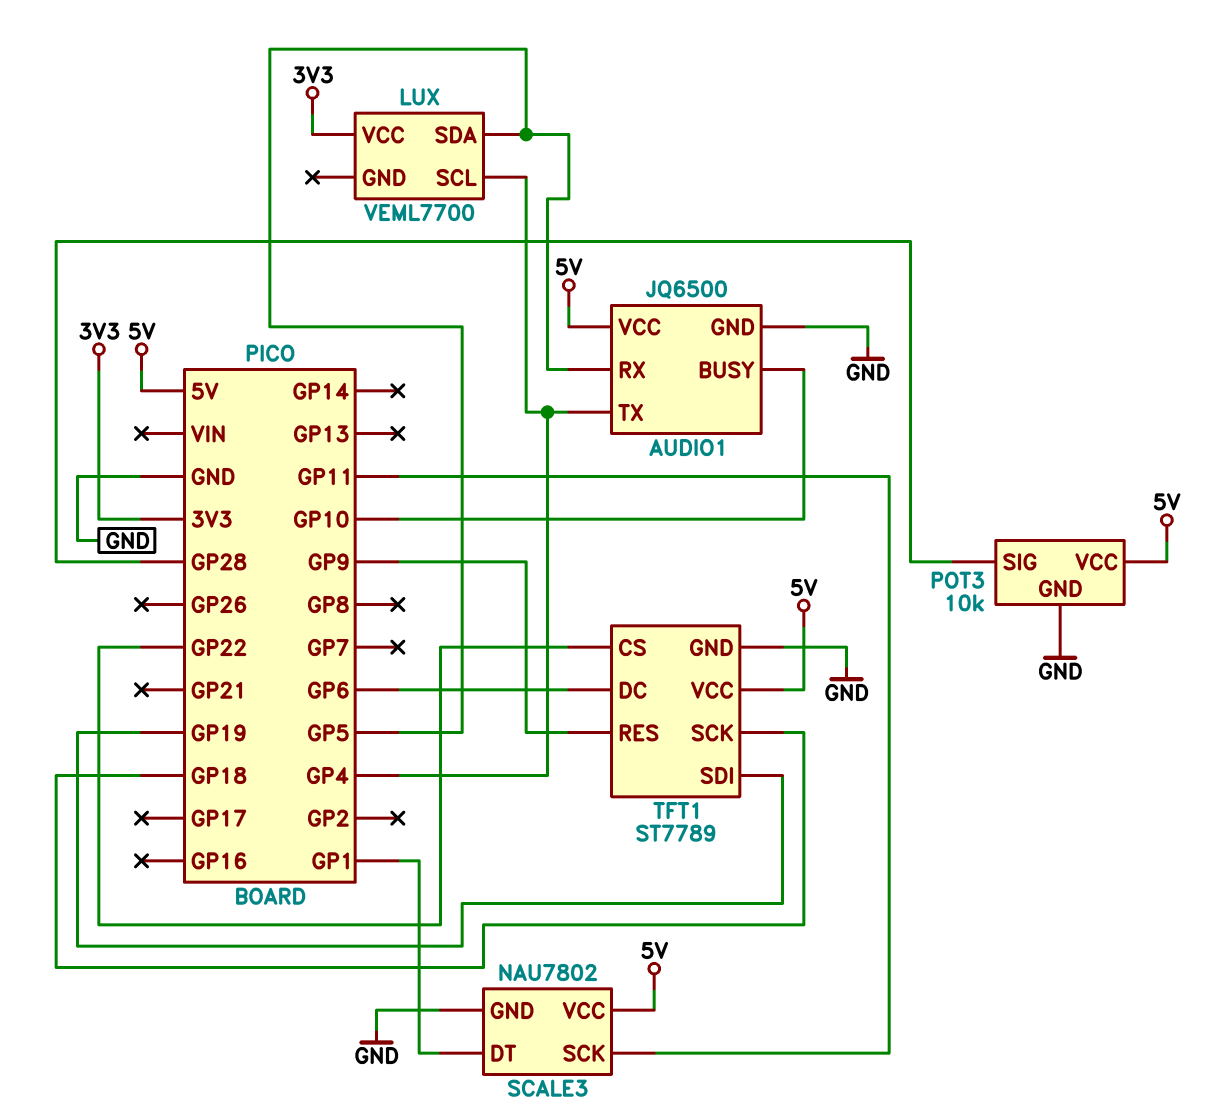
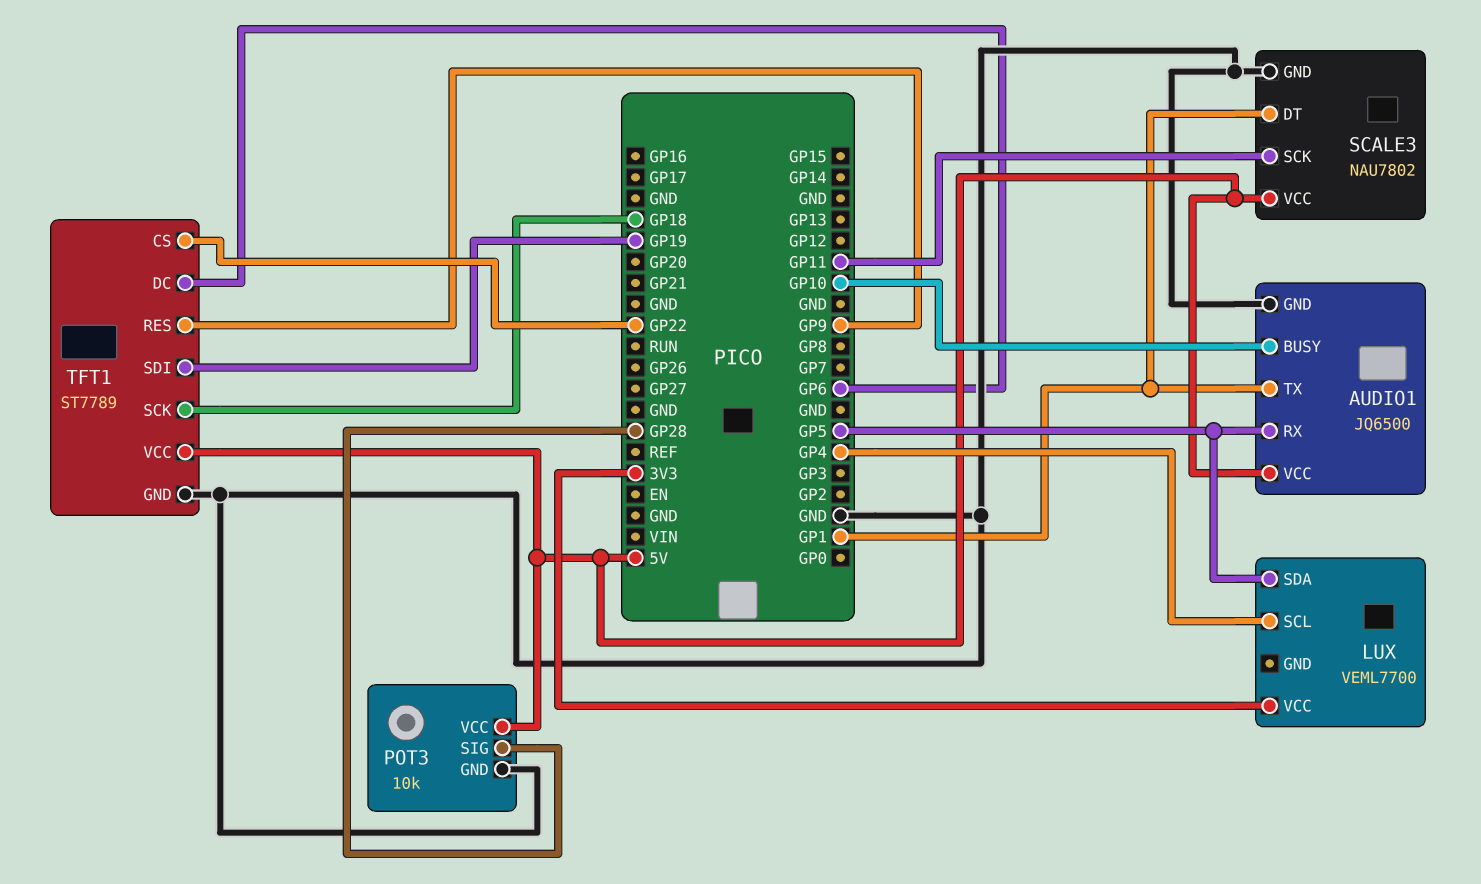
AUDIO1 pin TX: GP4 -> GP1

